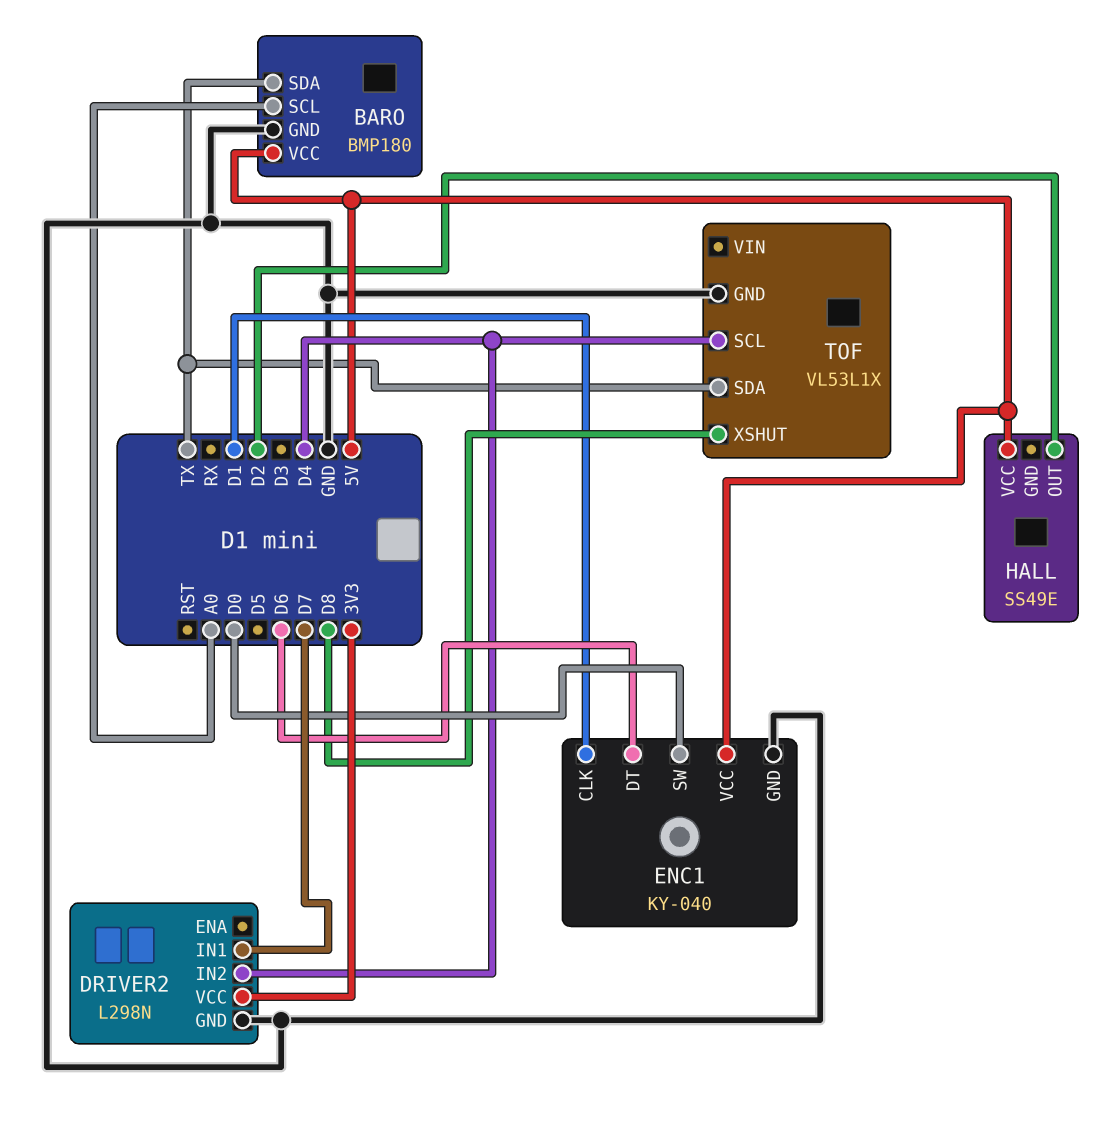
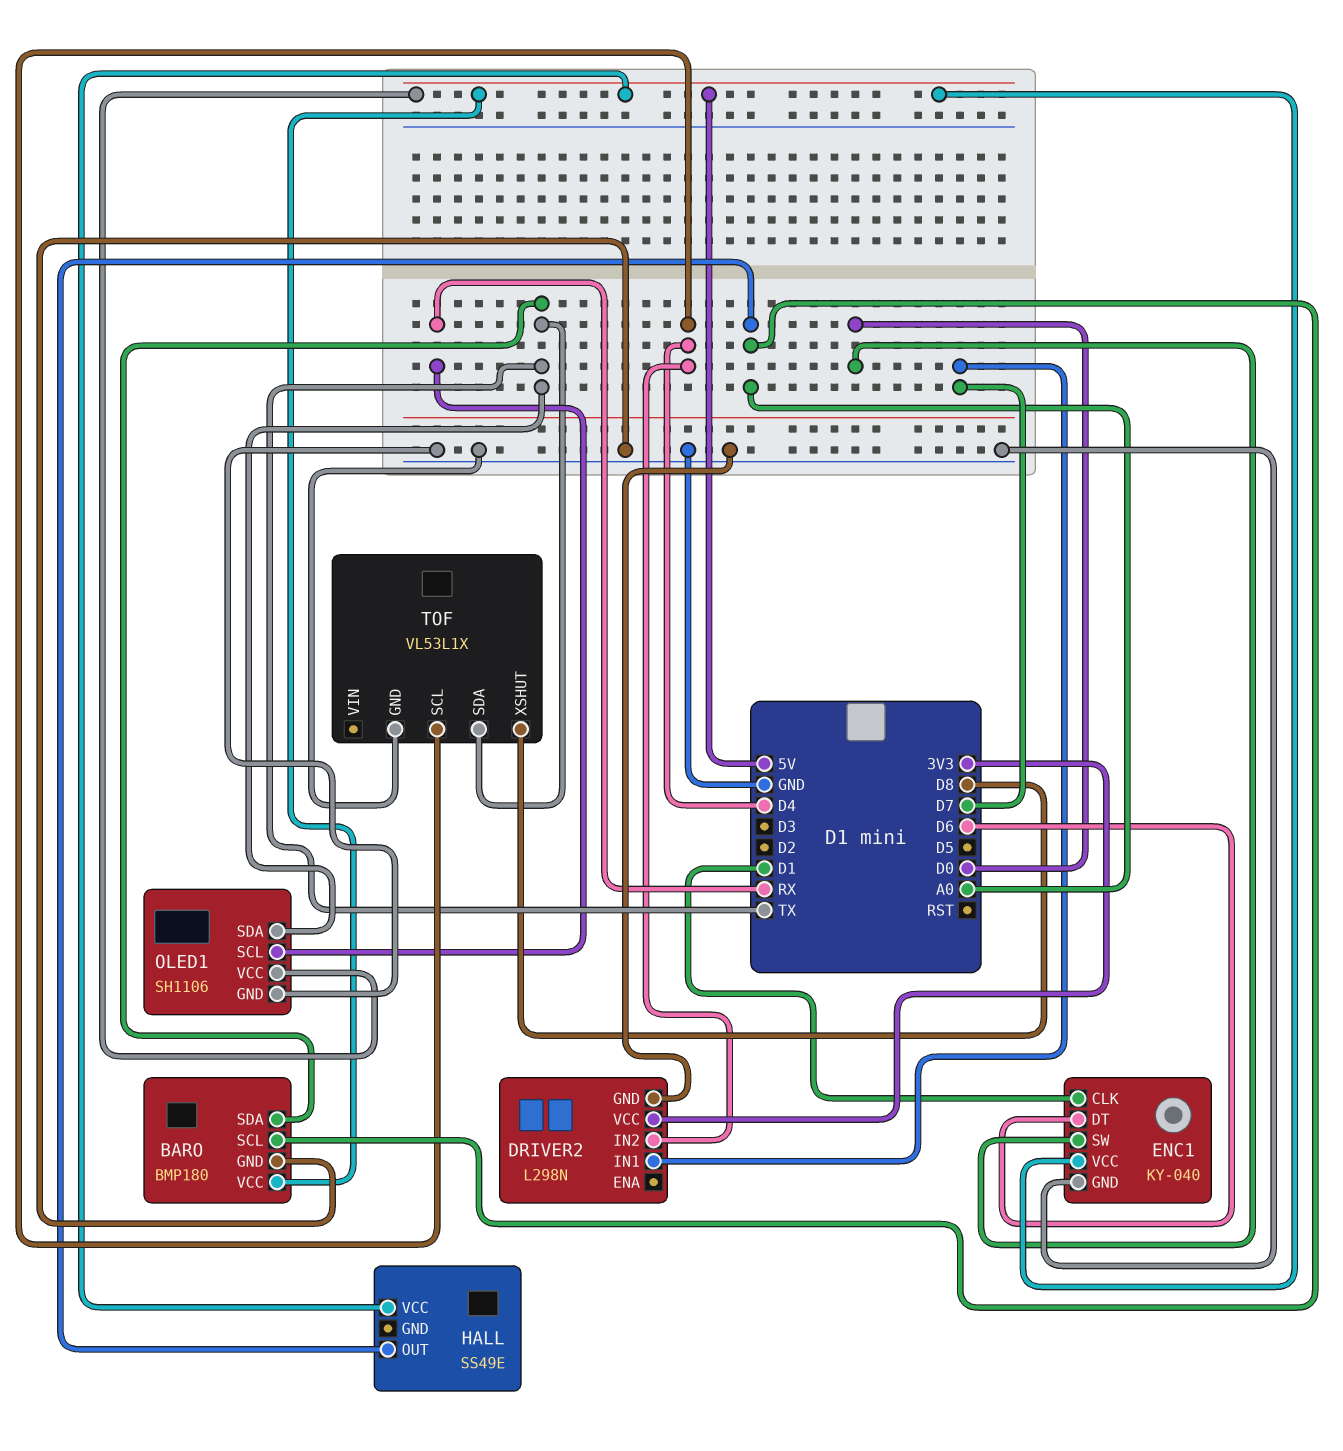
HALL pin OUT: D2 -> A0
OLED1: none -> SH1106
OLED1 pin GND: none -> GND
OLED1 pin SCL: none -> RX
OLED1 pin SDA: none -> TX
OLED1 pin VCC: none -> 5V

